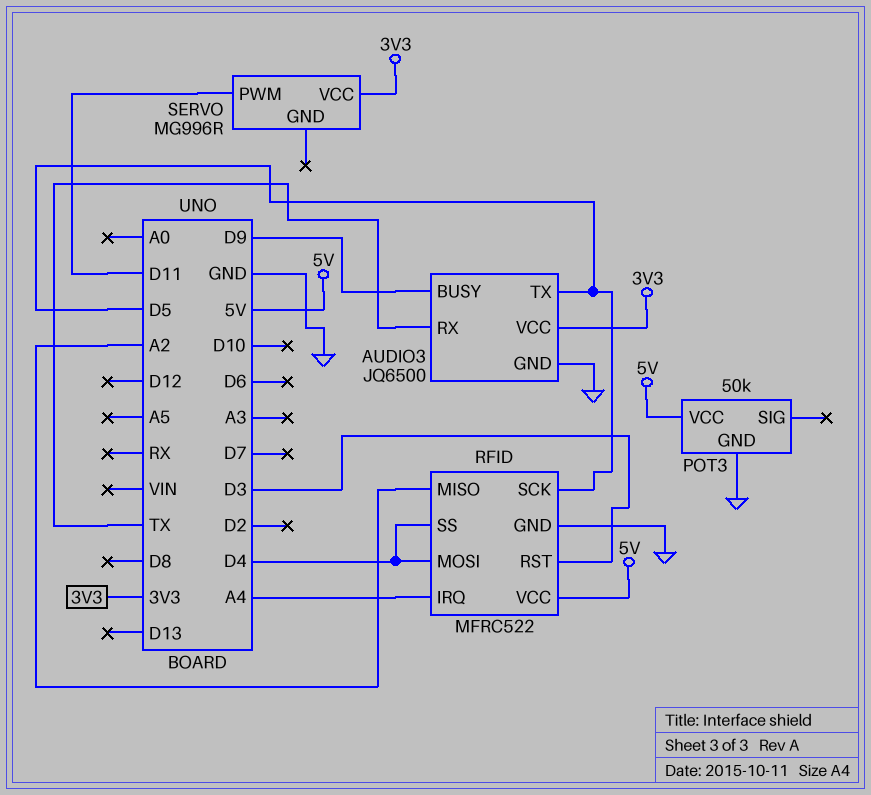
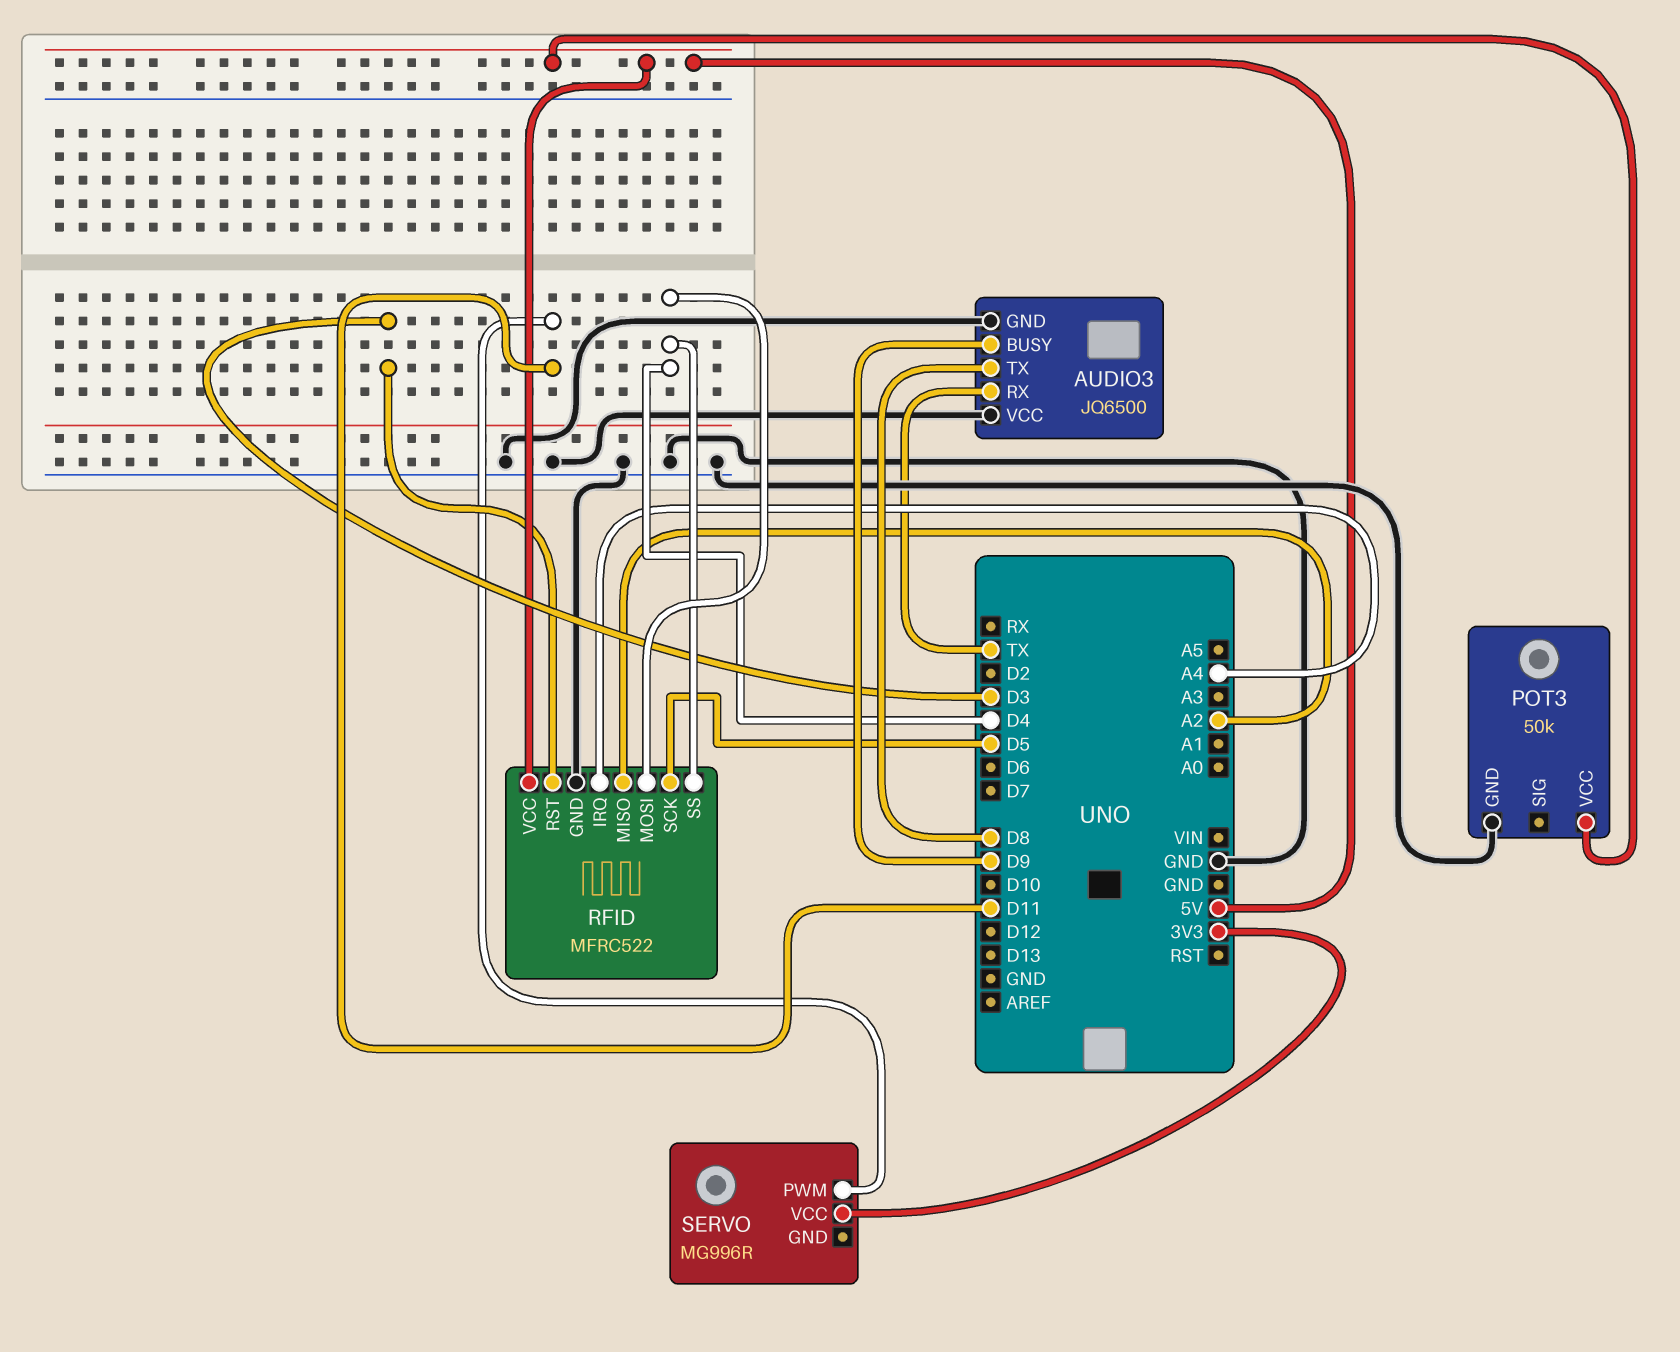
AUDIO3 pin TX: D5 -> D8
AUDIO3 pin VCC: 3V3 -> GND

